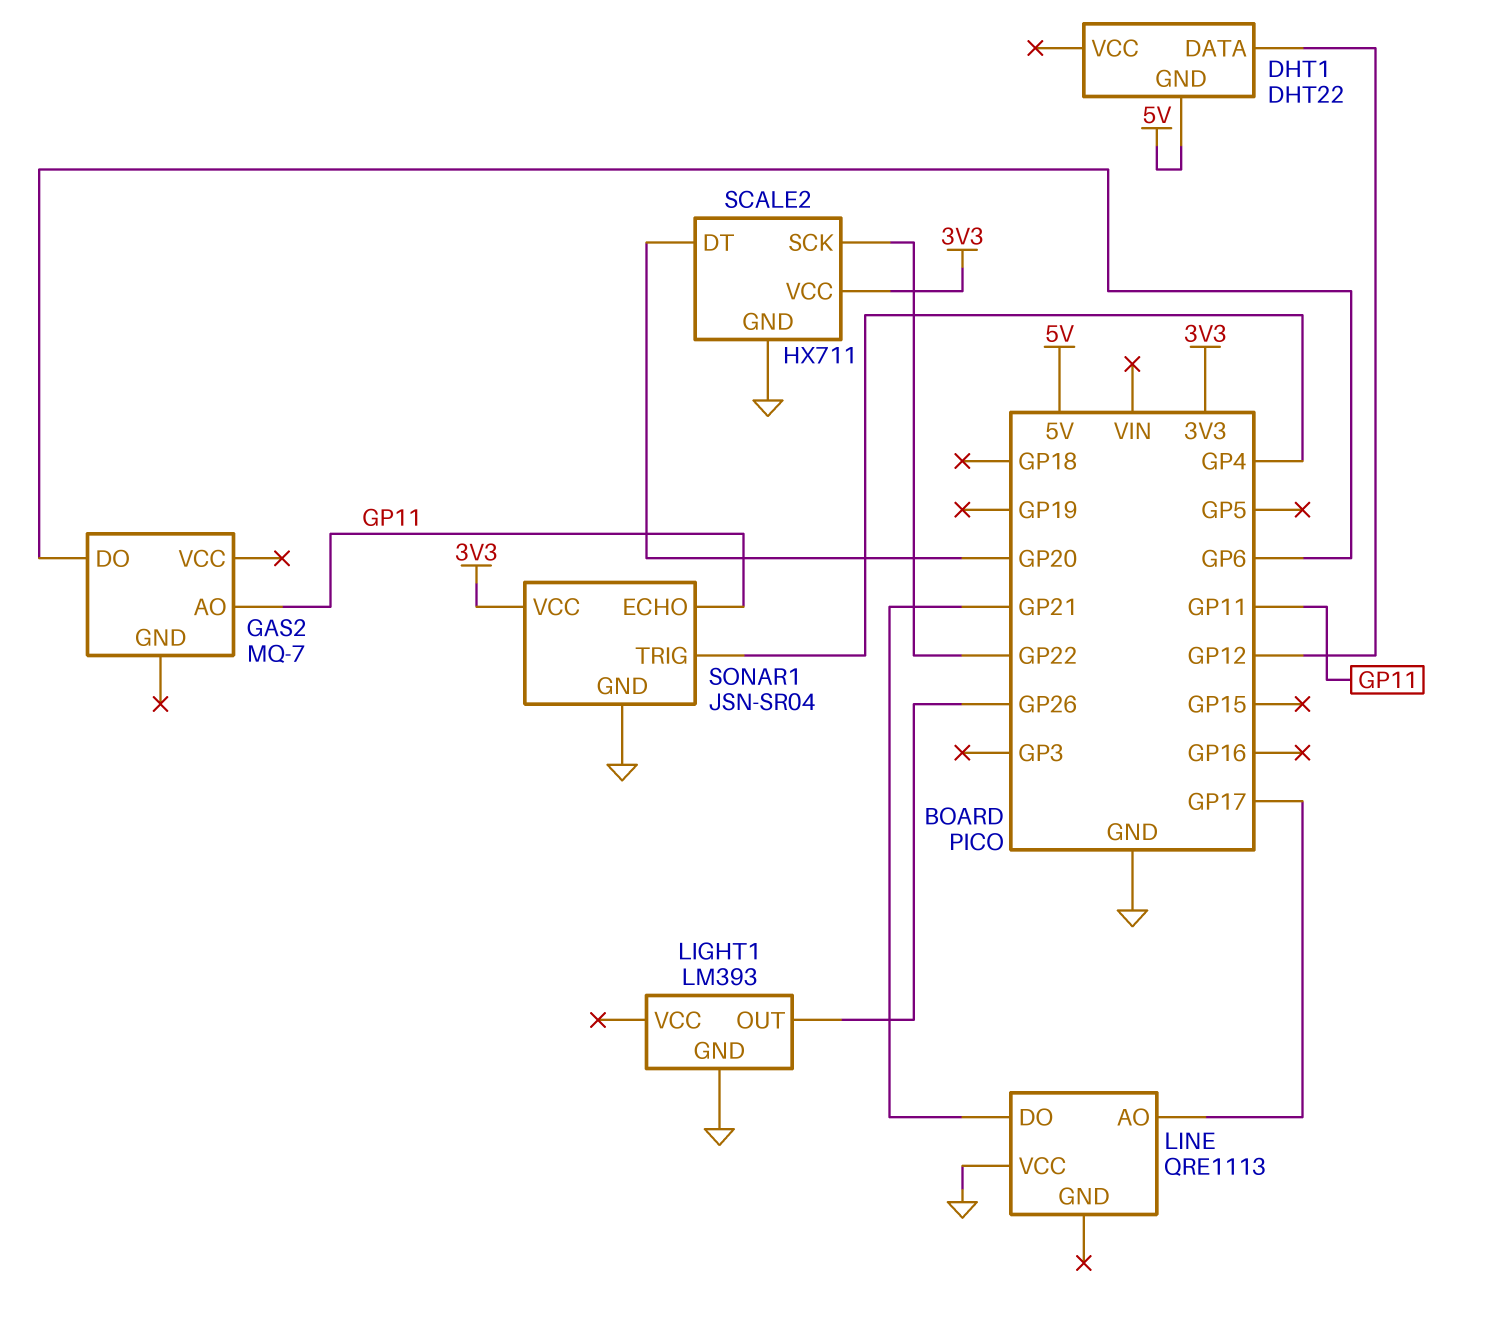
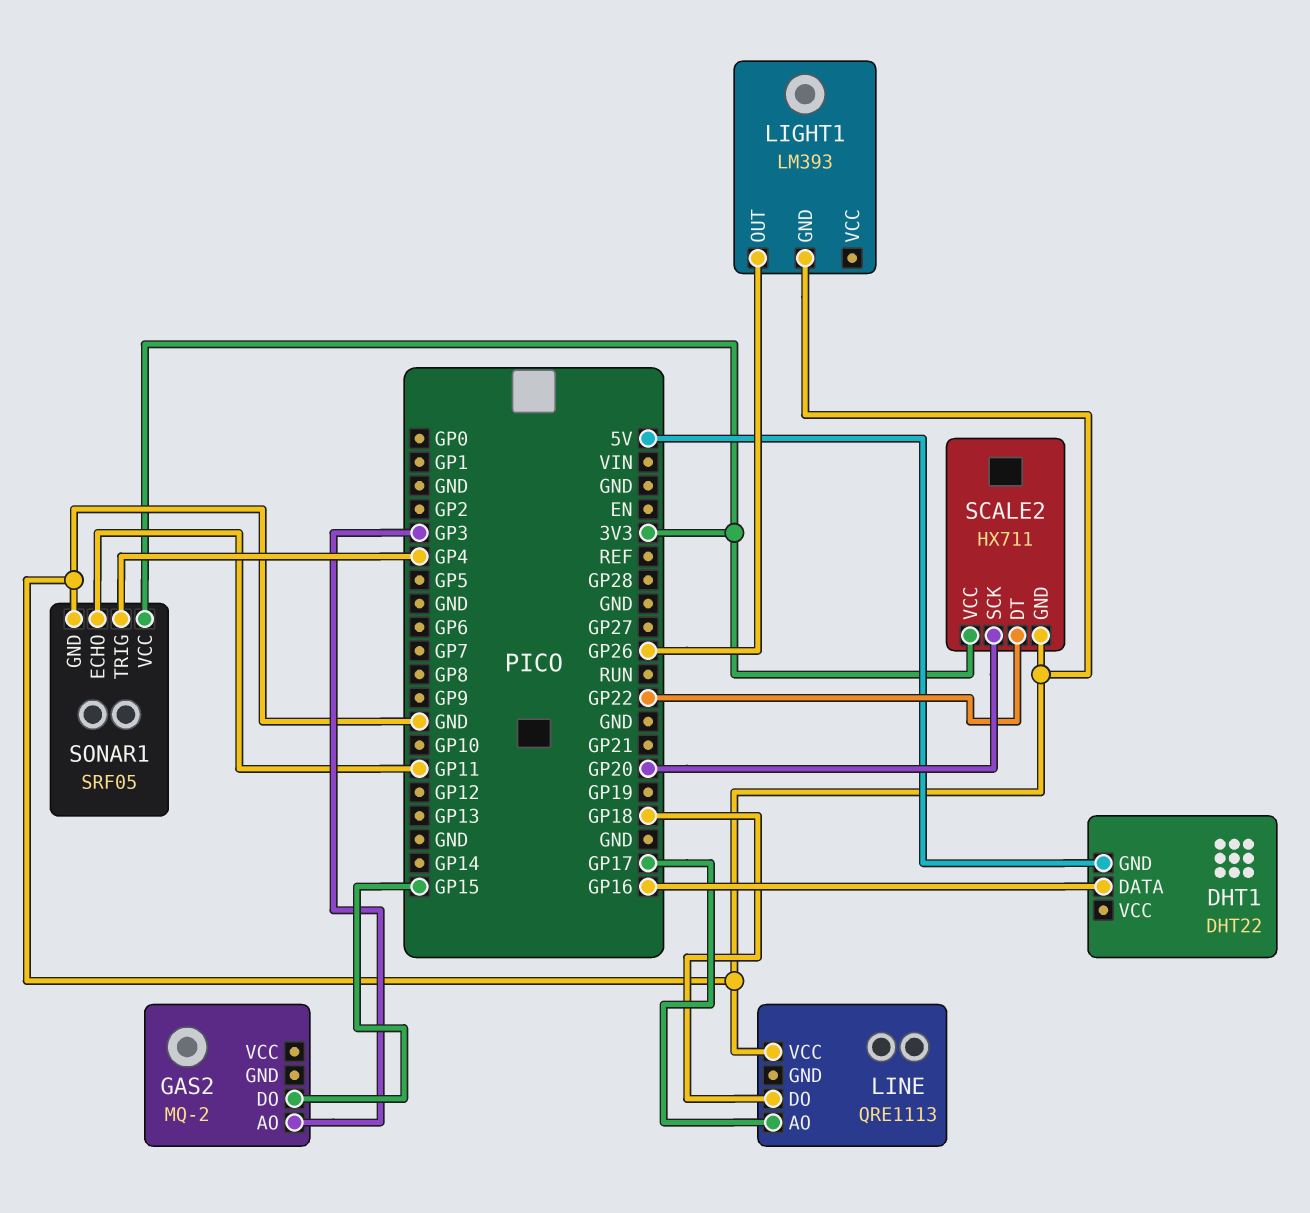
DHT1 pin DATA: GP12 -> GP16
GAS2: MQ-7 -> MQ-2
GAS2 pin AO: GP11 -> GP3
GAS2 pin DO: GP6 -> GP15
LINE pin DO: GP21 -> GP18
SCALE2 pin DT: GP20 -> GP22
SCALE2 pin SCK: GP22 -> GP20
SONAR1: JSN-SR04 -> SRF05

